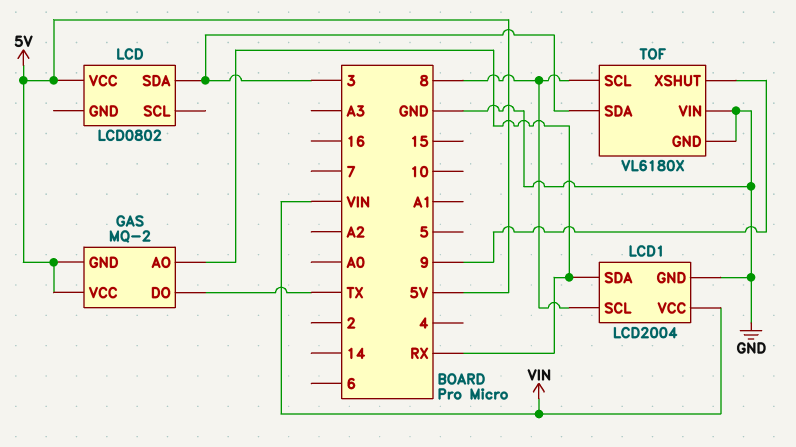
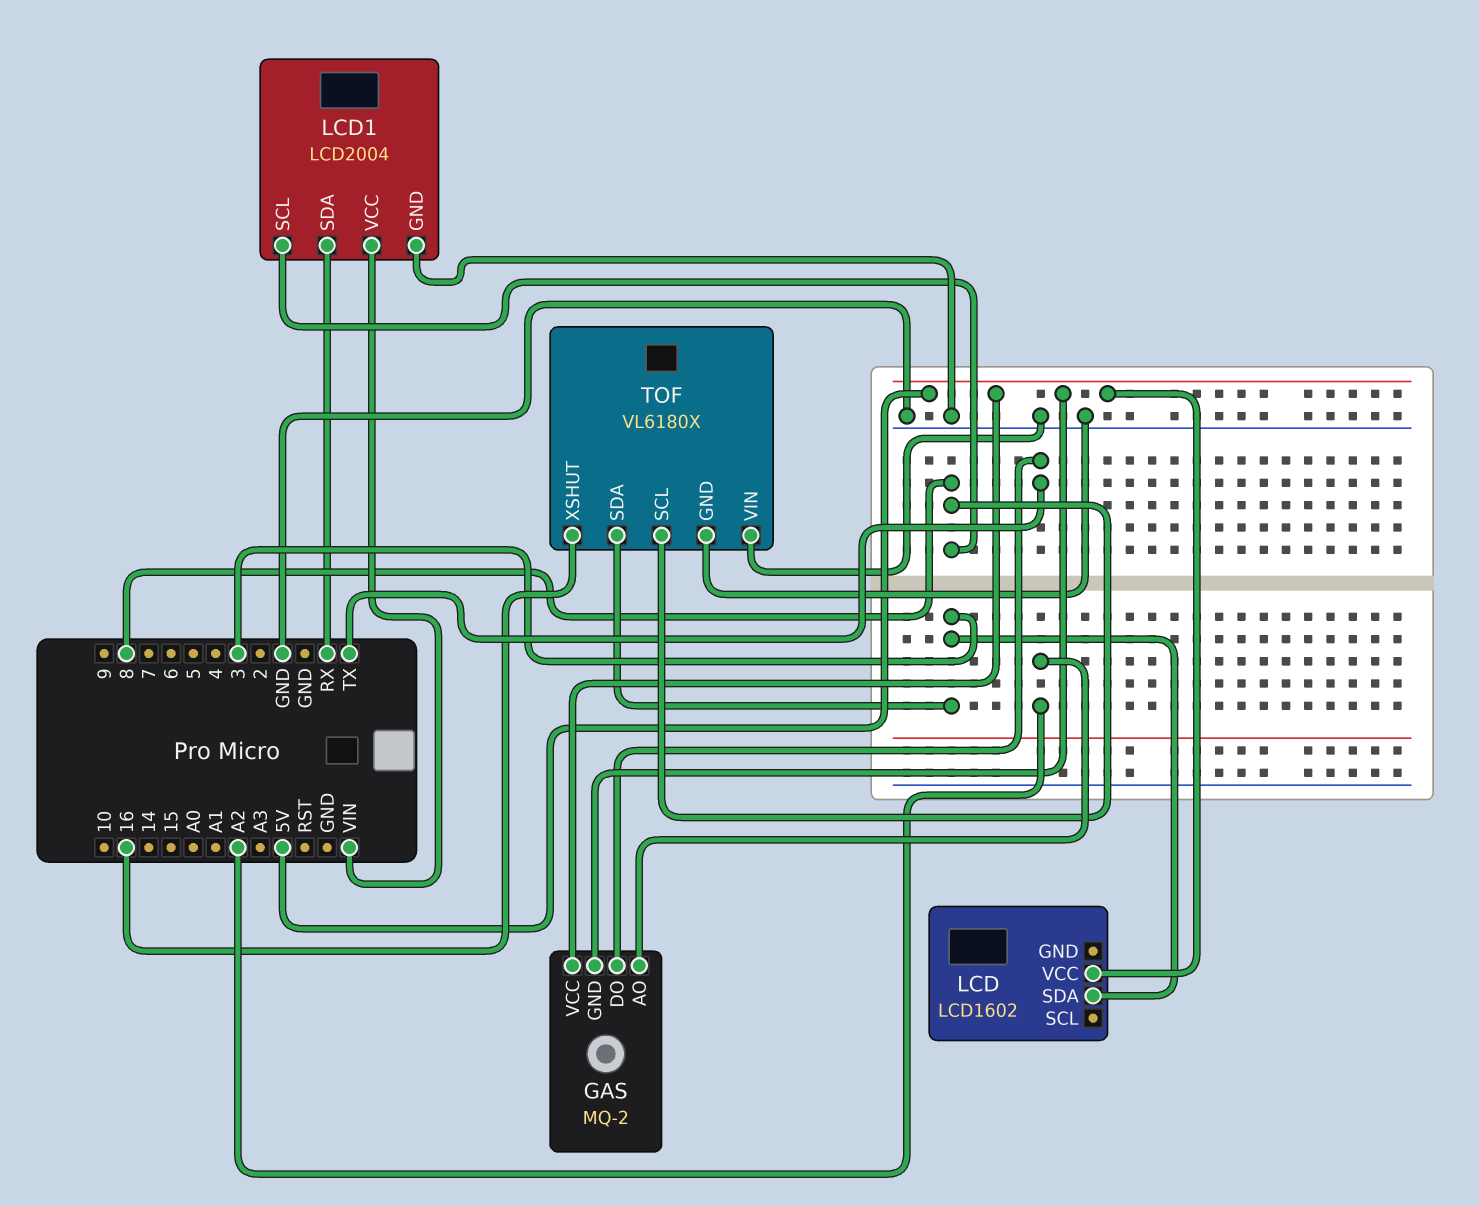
GAS pin AO: RX -> A2
LCD: LCD0802 -> LCD1602
TOF pin XSHUT: 9 -> 16

